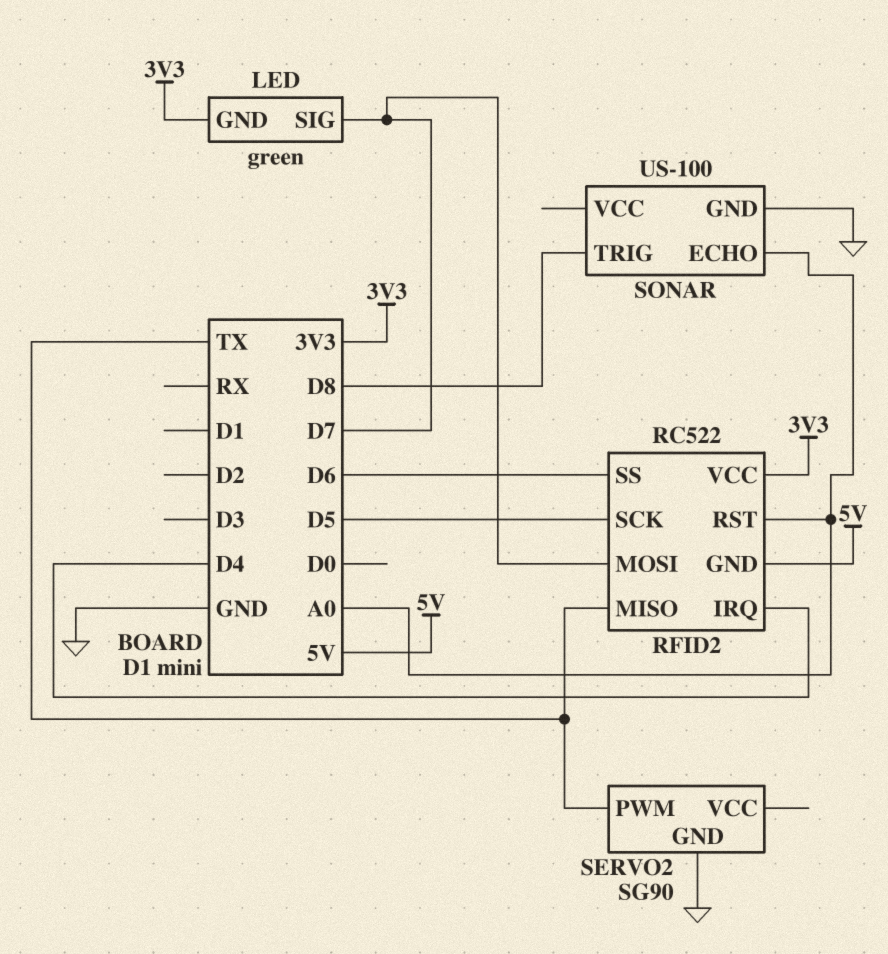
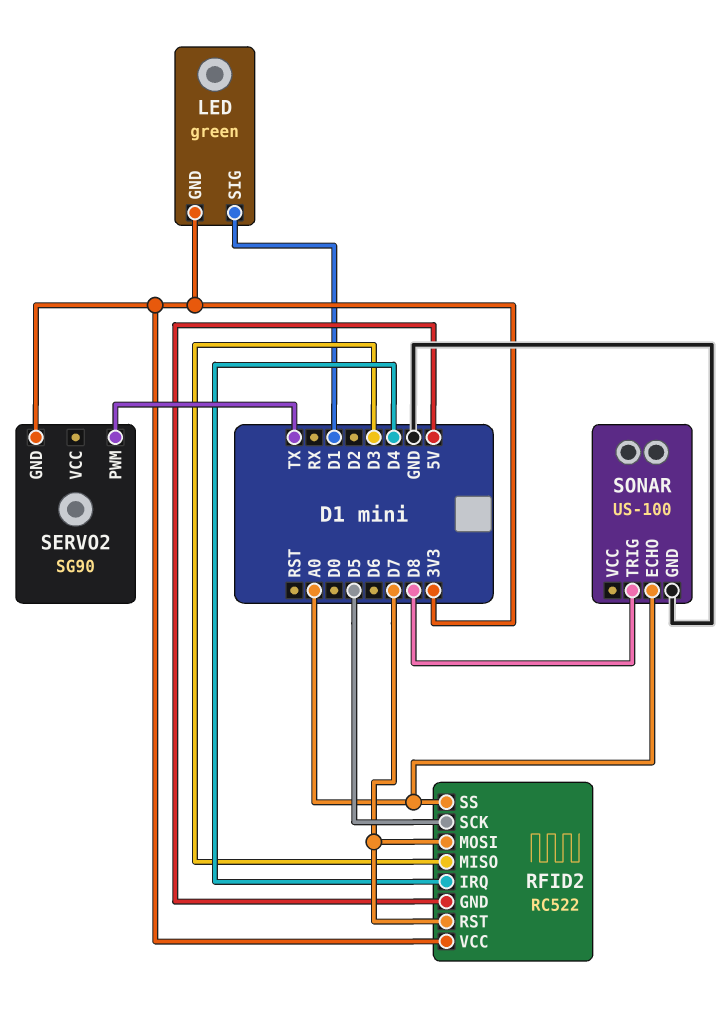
LED pin SIG: D7 -> D1
RFID2 pin MISO: TX -> D3
RFID2 pin RST: A0 -> D7
RFID2 pin SS: D6 -> A0
SERVO2 pin GND: GND -> 3V3

